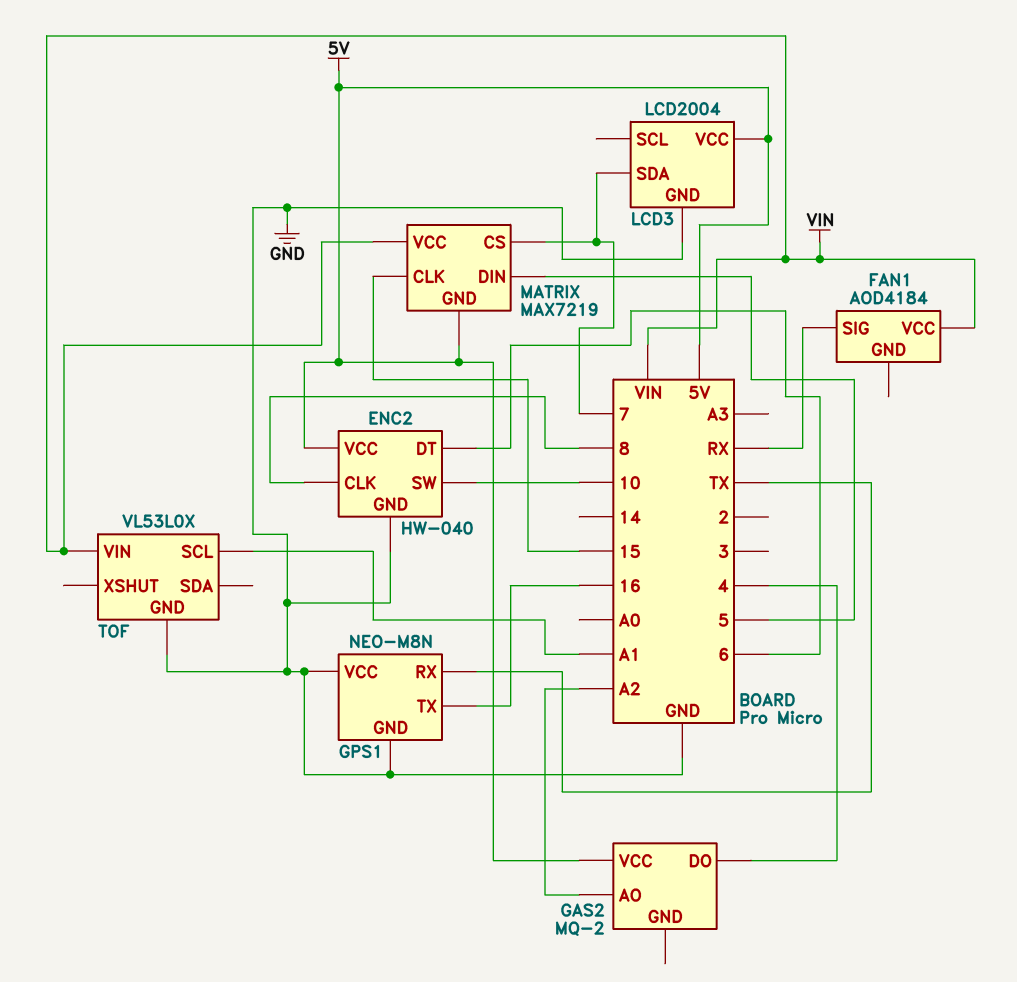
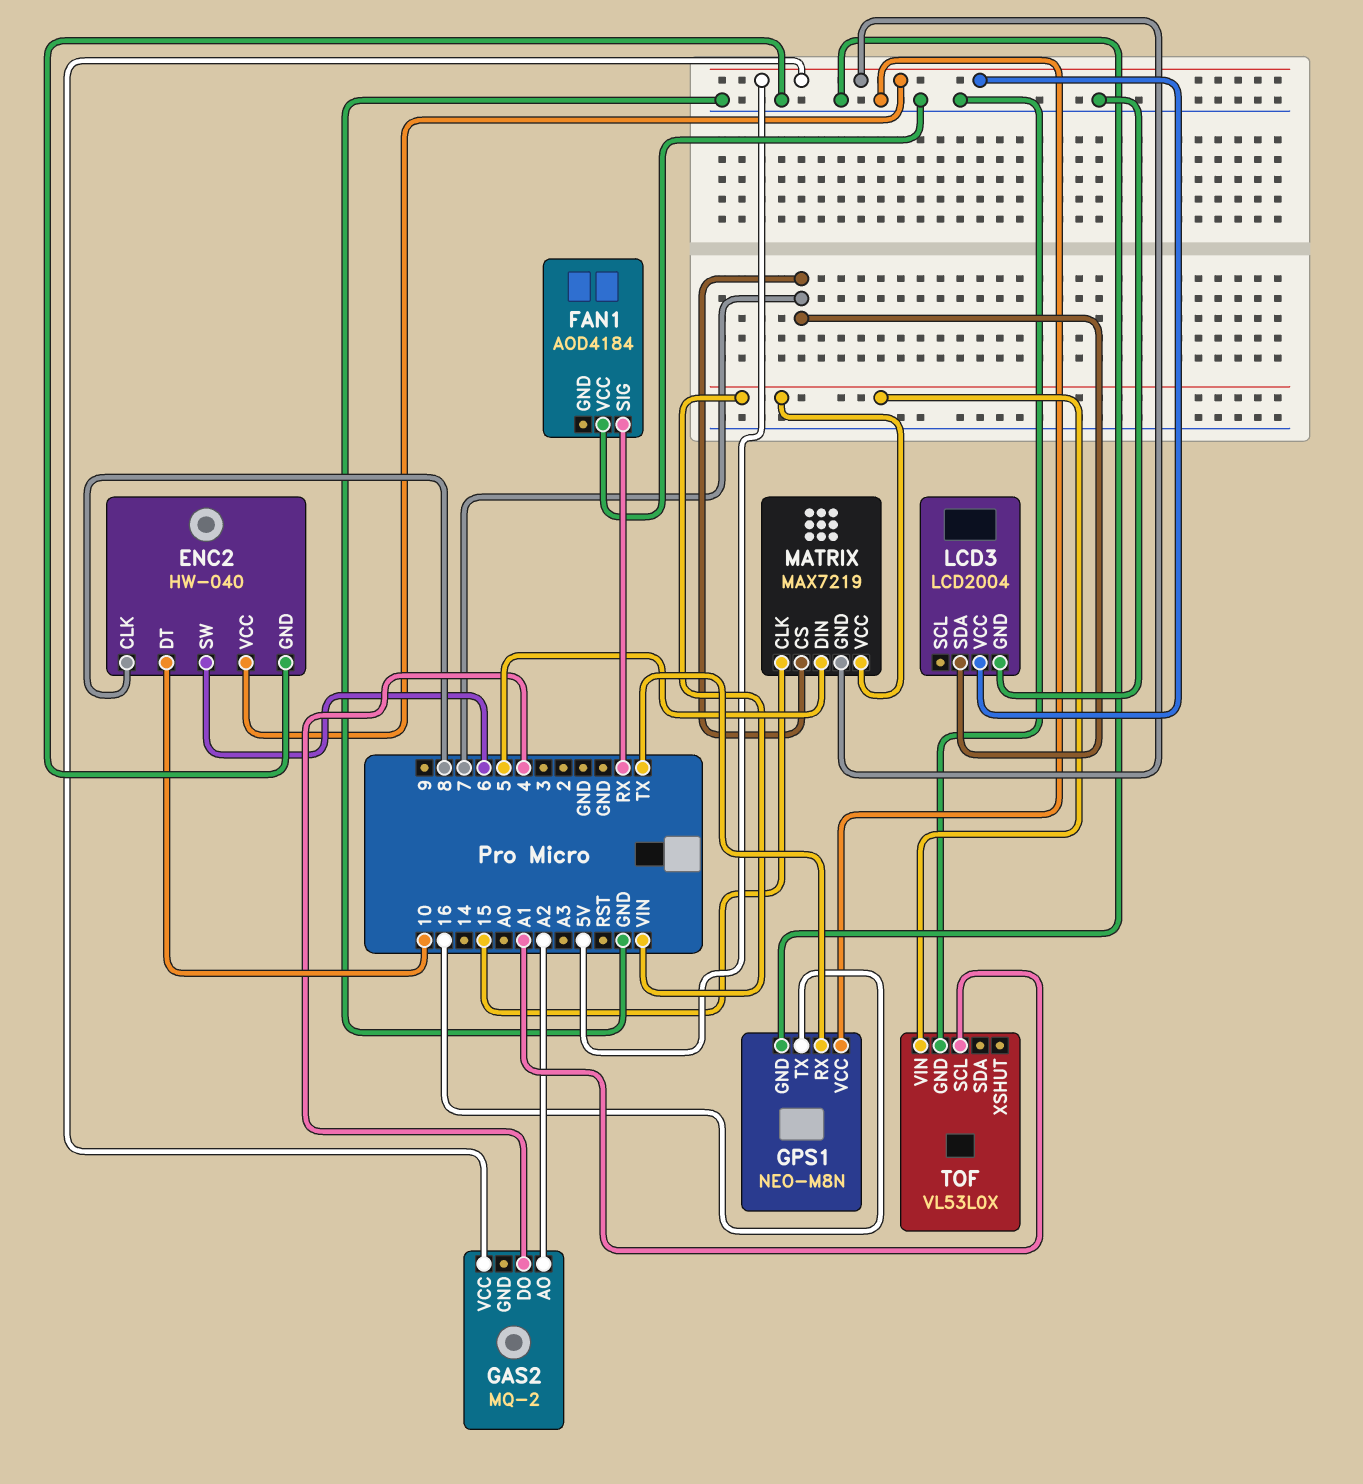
ENC2 pin DT: 6 -> 10
ENC2 pin SW: 10 -> 6
FAN1 pin VCC: VIN -> GND

